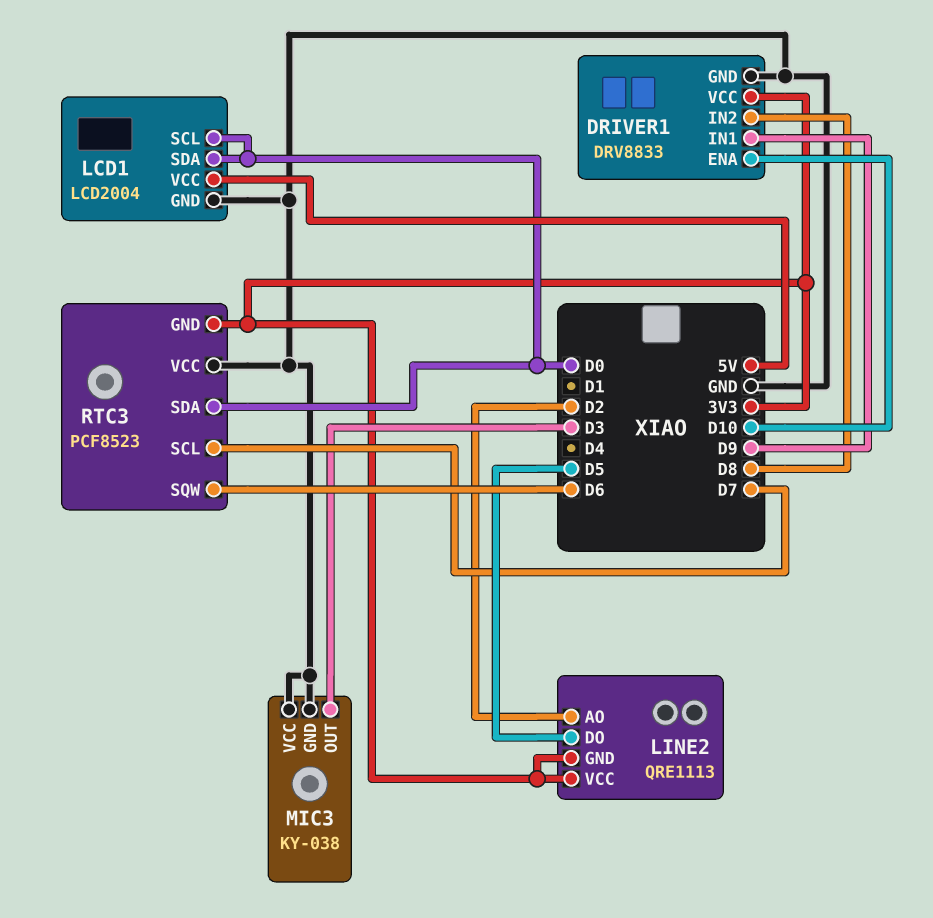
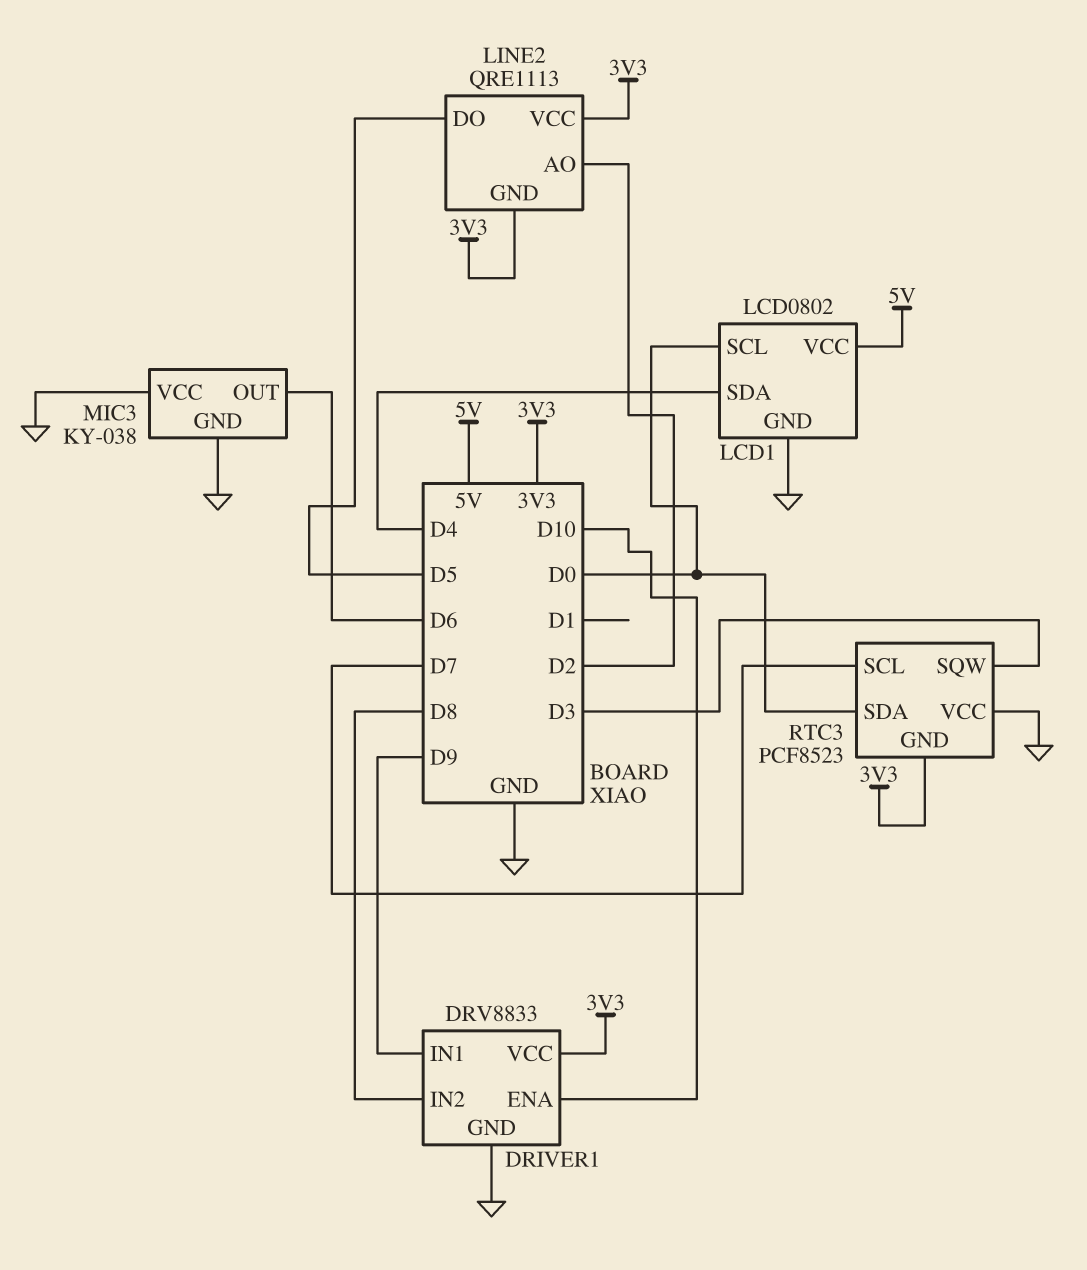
LCD1: LCD2004 -> LCD0802
LCD1 pin SDA: D0 -> D4
MIC3 pin OUT: D3 -> D6
RTC3 pin SQW: D6 -> D3

